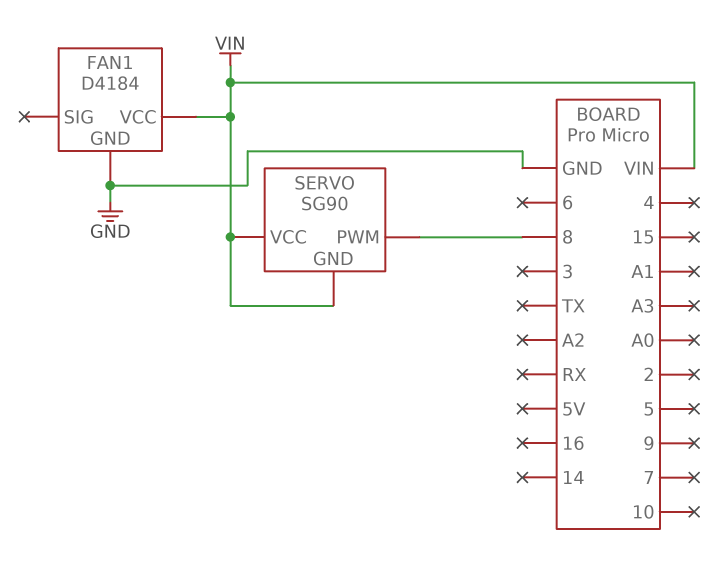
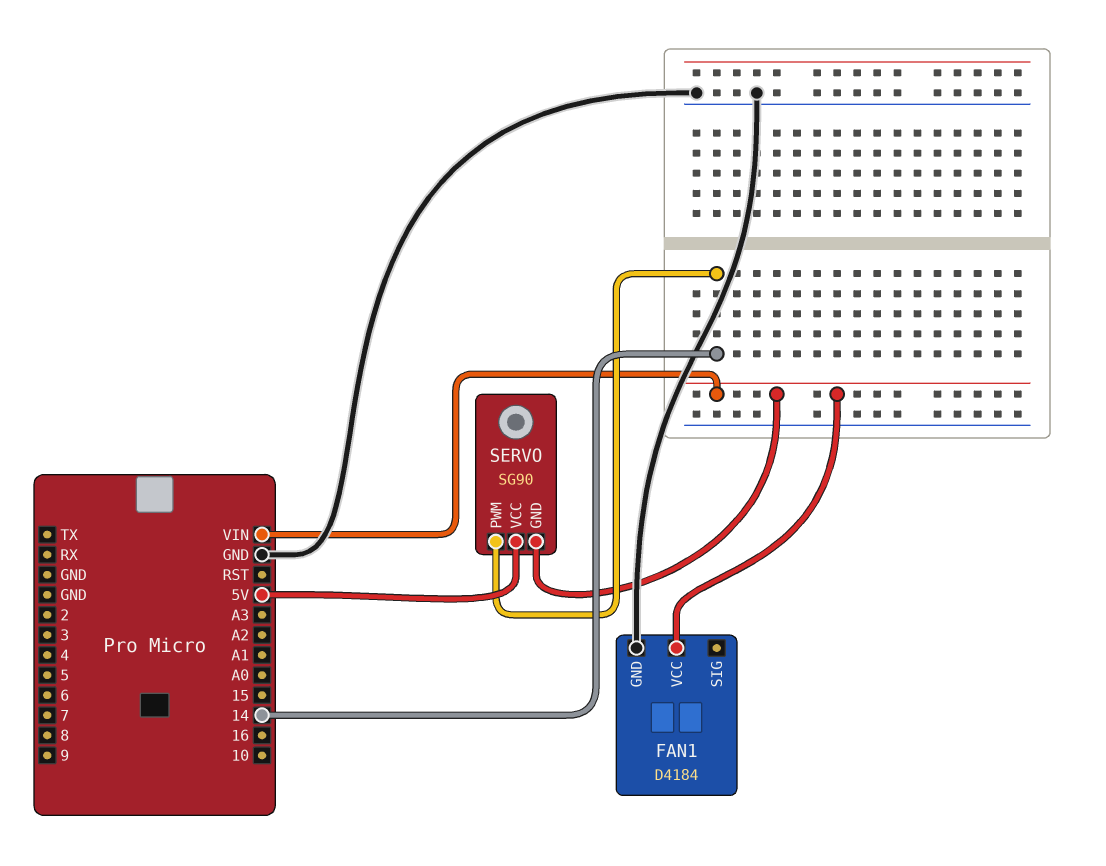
SERVO pin PWM: 8 -> 14
SERVO pin VCC: VIN -> 5V

